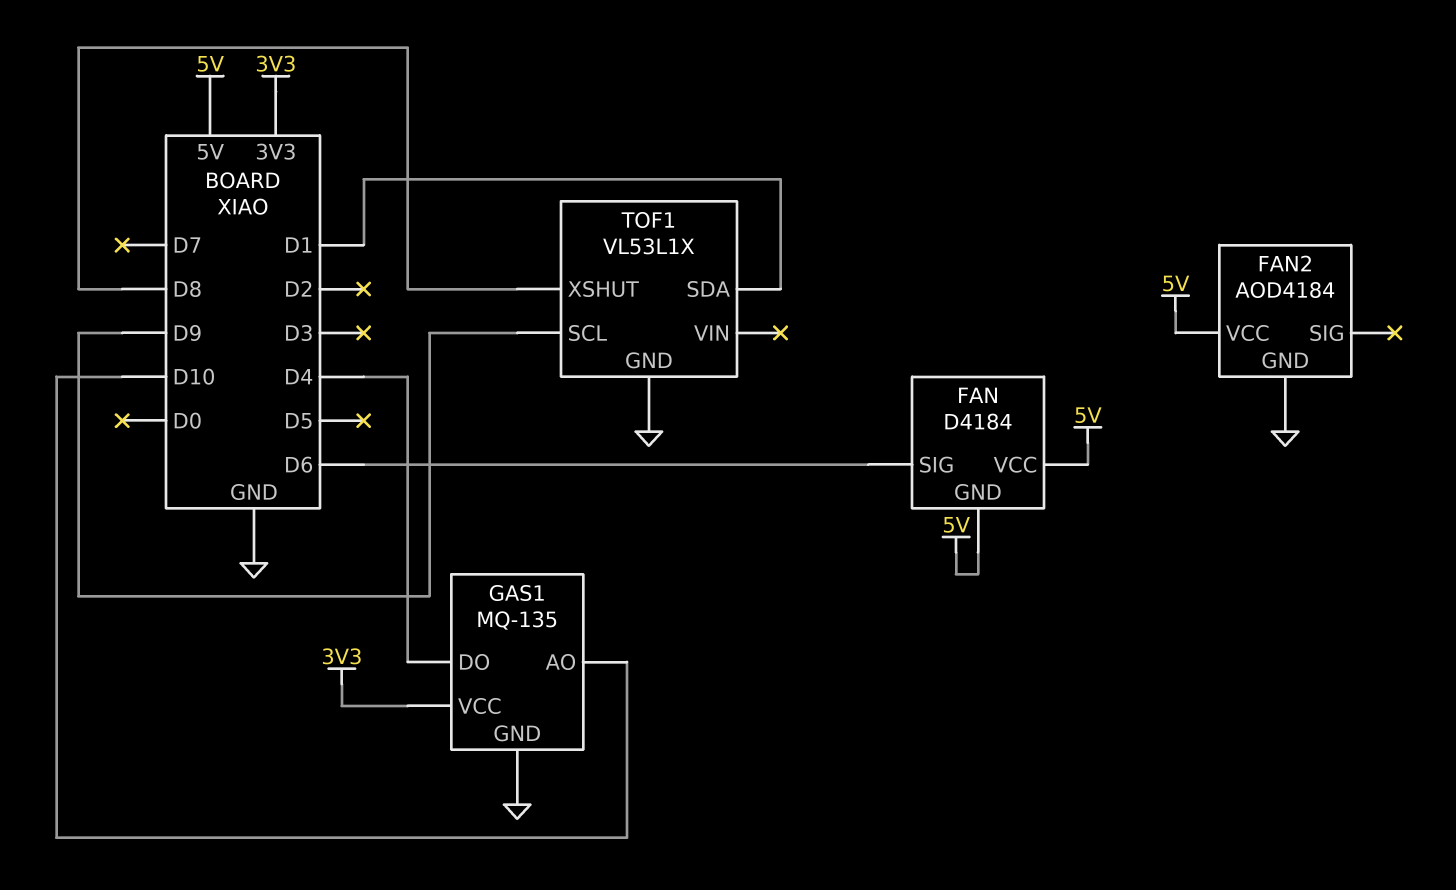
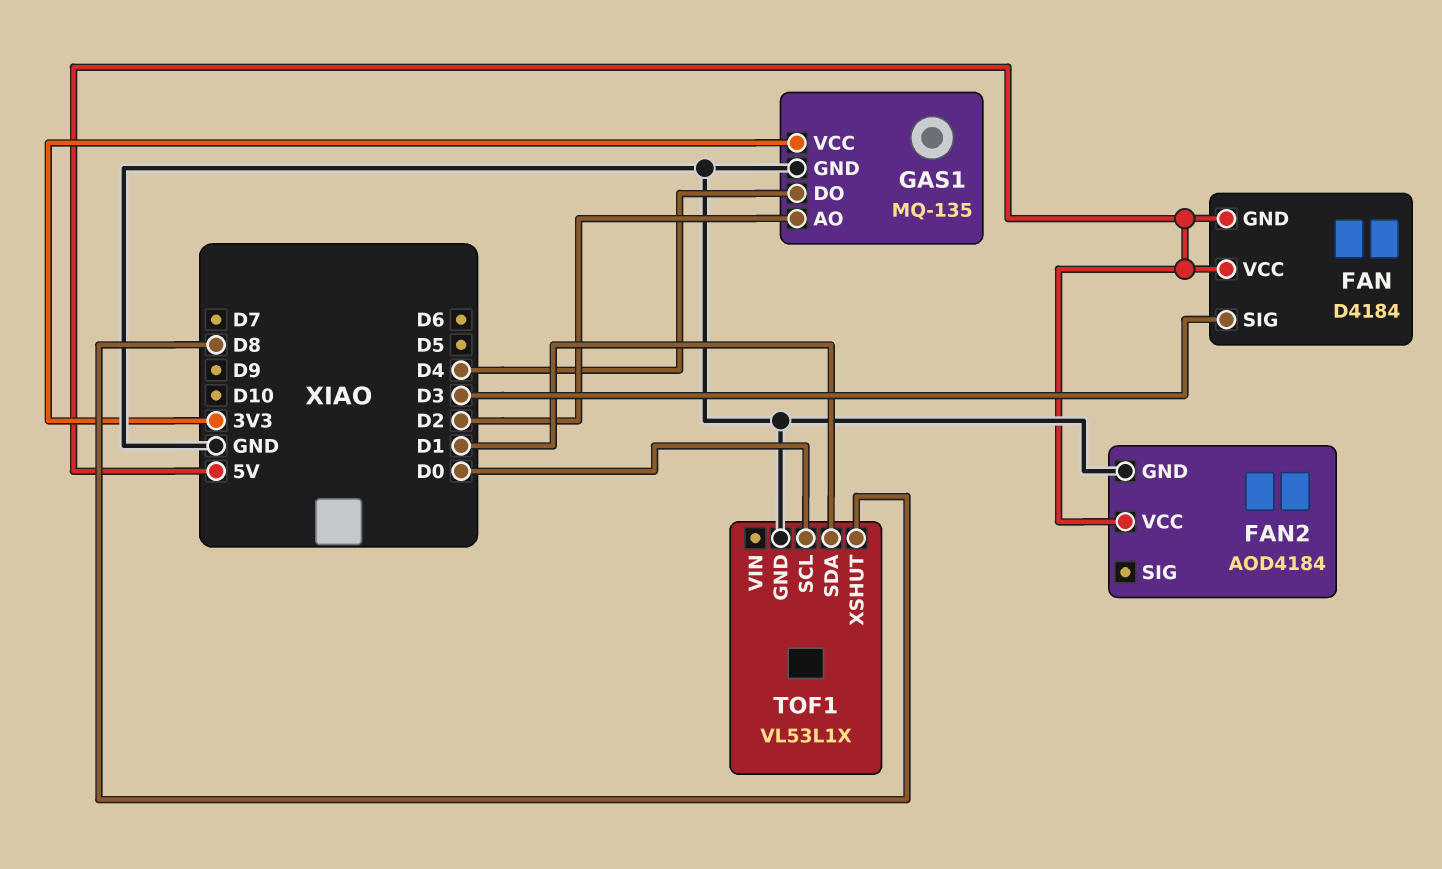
FAN pin SIG: D6 -> D3
GAS1 pin AO: D10 -> D2
TOF1 pin SCL: D9 -> D0

